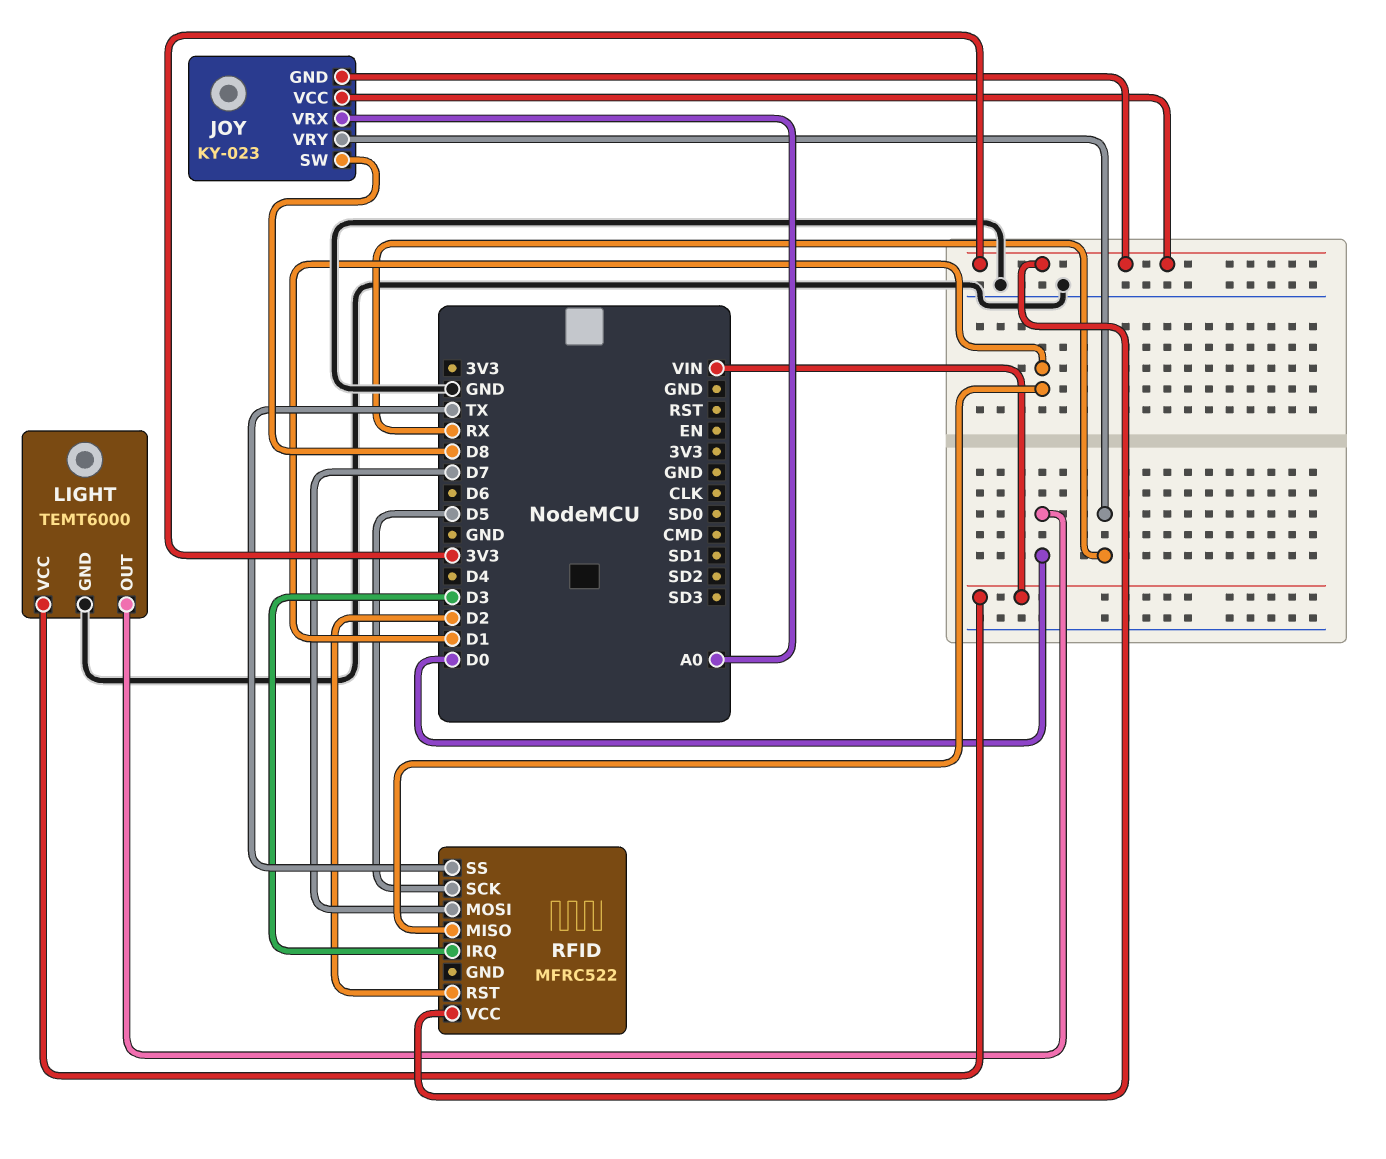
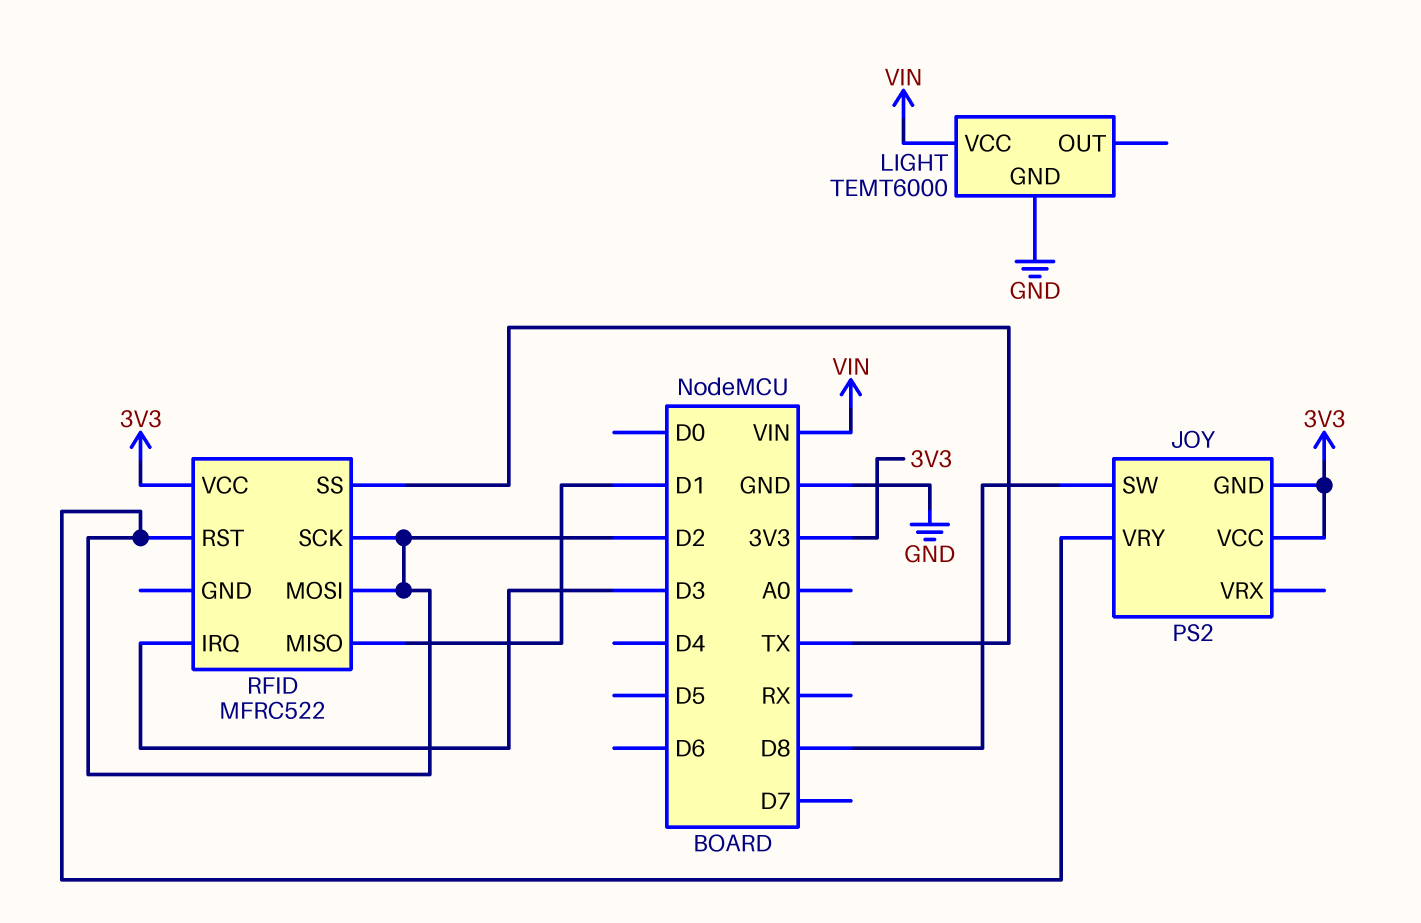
JOY: KY-023 -> PS2
JOY pin VRX: A0 -> none
JOY pin VRY: RX -> D2
LIGHT pin OUT: D0 -> none
RFID pin MOSI: D7 -> D2
RFID pin SCK: D5 -> D2

